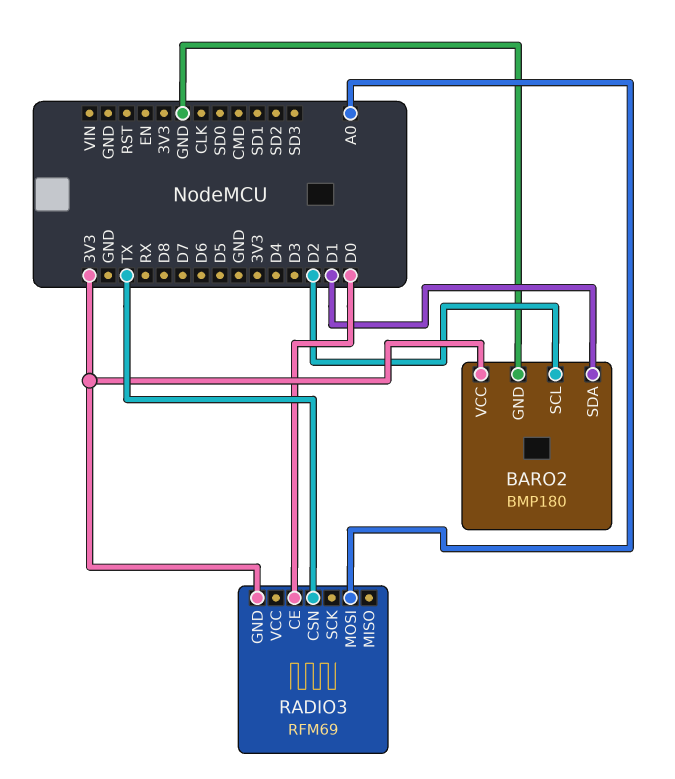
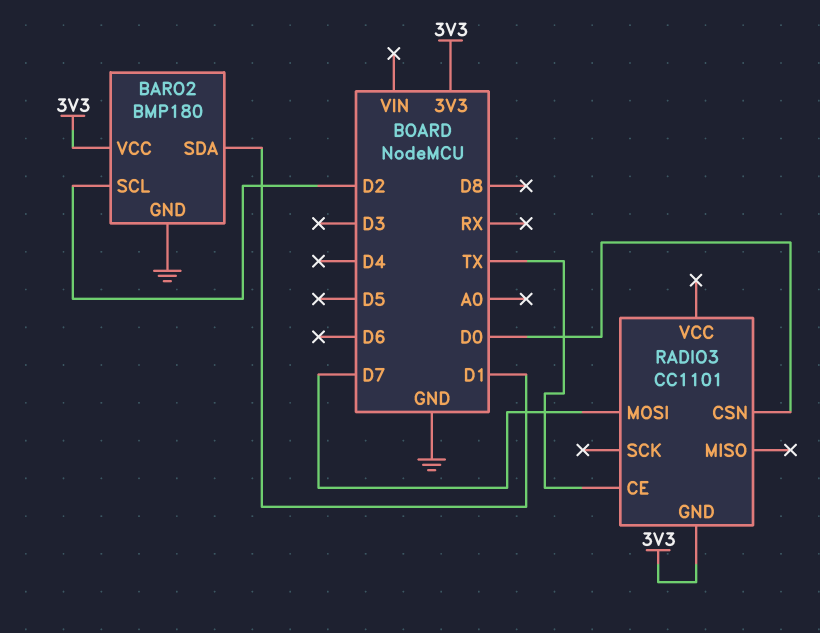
RADIO3: RFM69 -> CC1101
RADIO3 pin CE: D0 -> TX
RADIO3 pin CSN: TX -> D0
RADIO3 pin MOSI: A0 -> D7

